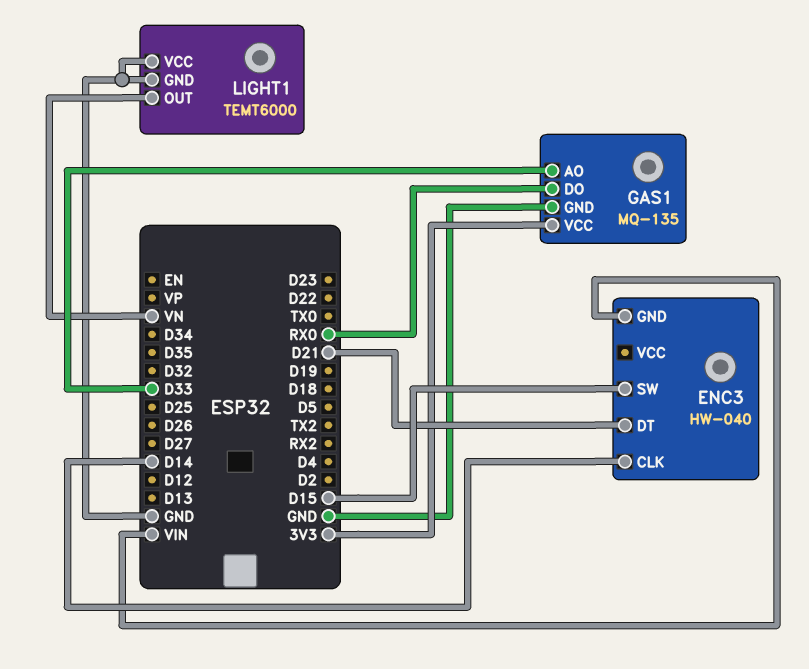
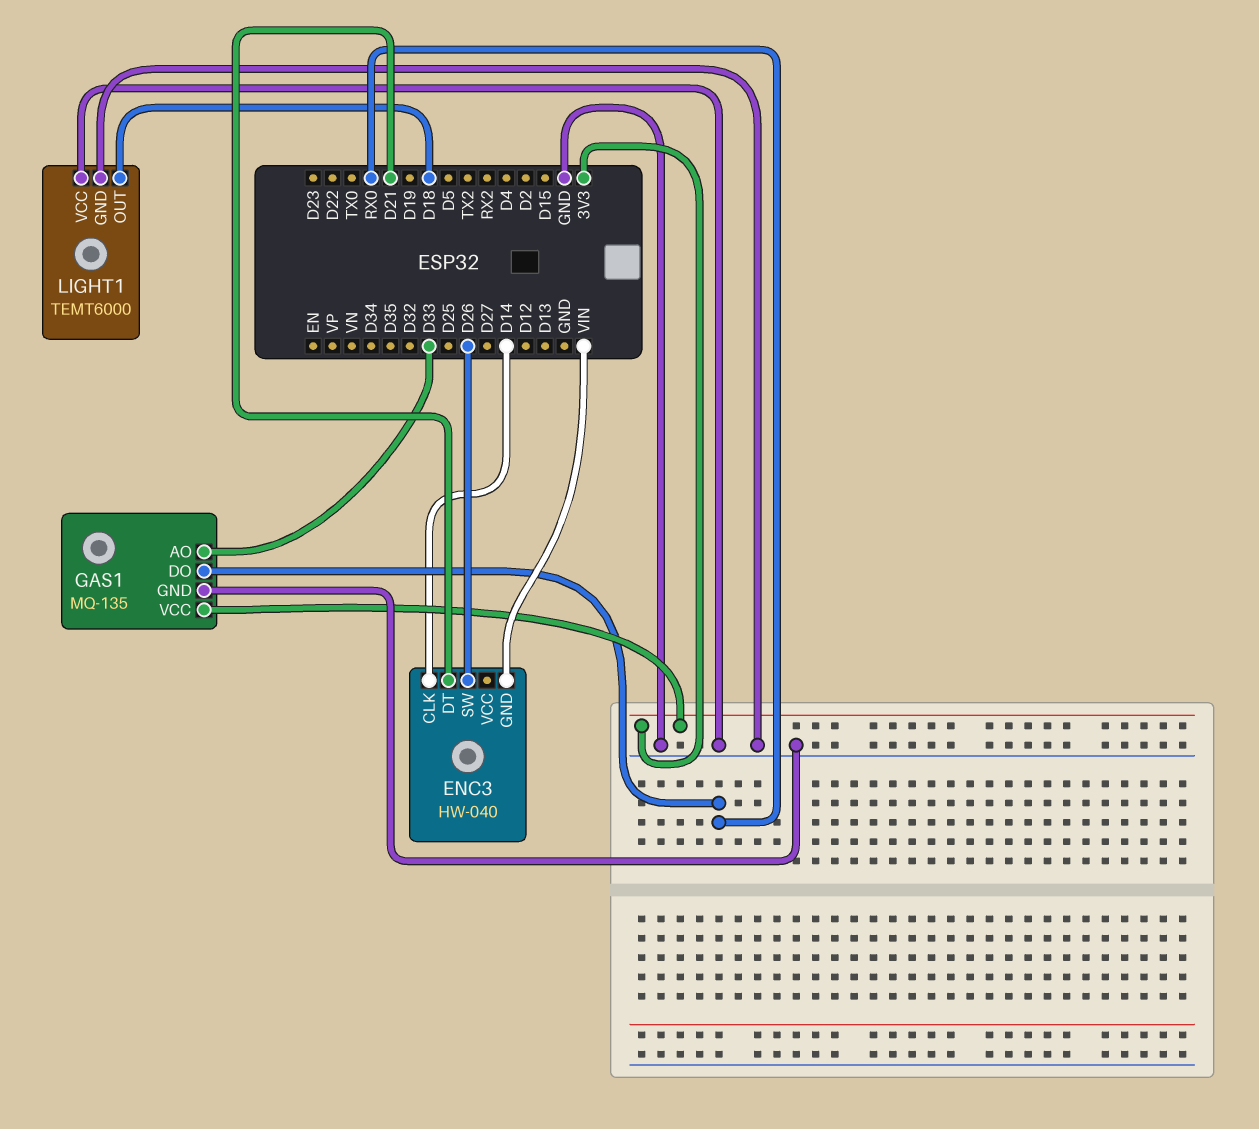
ENC3 pin SW: D15 -> D26
LIGHT1 pin OUT: VN -> D18

